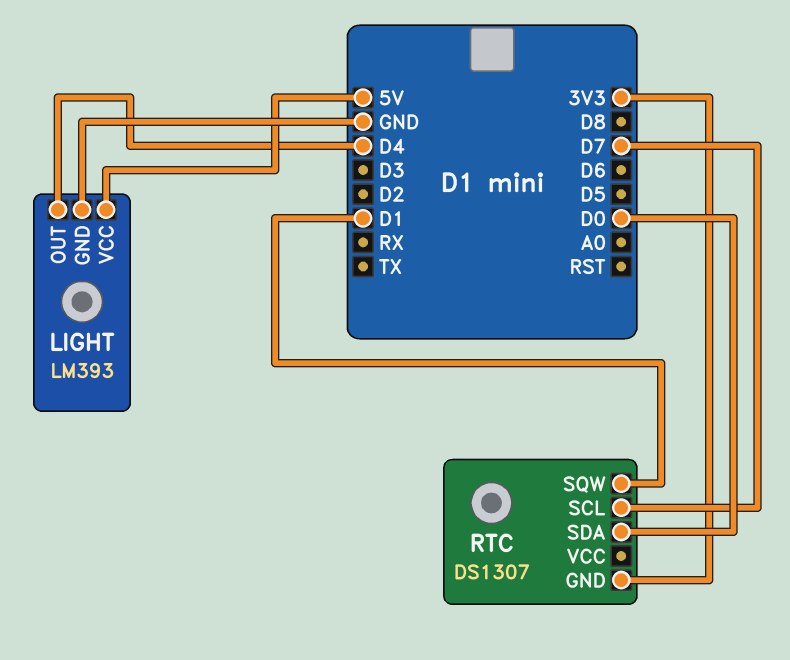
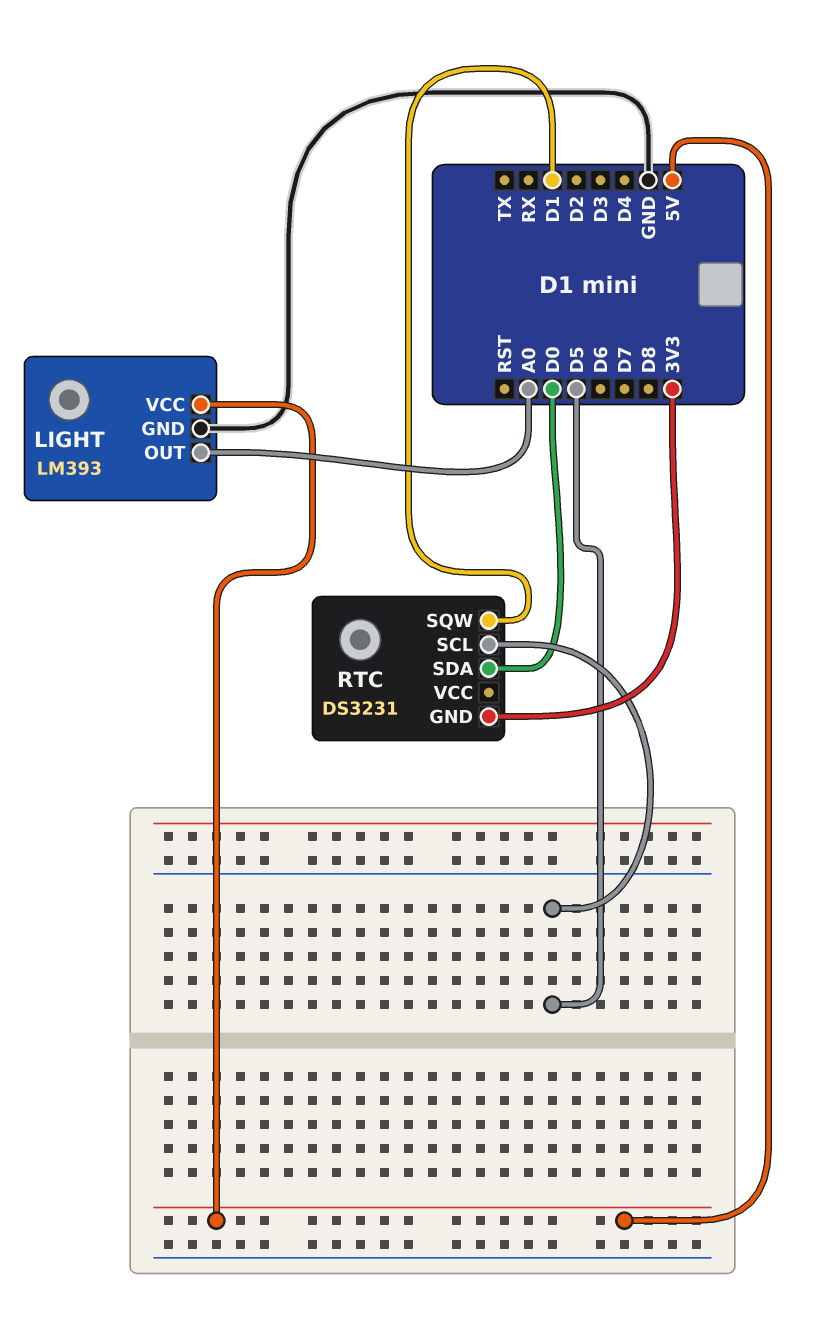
LIGHT pin OUT: D4 -> A0
RTC: DS1307 -> DS3231
RTC pin SCL: D7 -> D5

